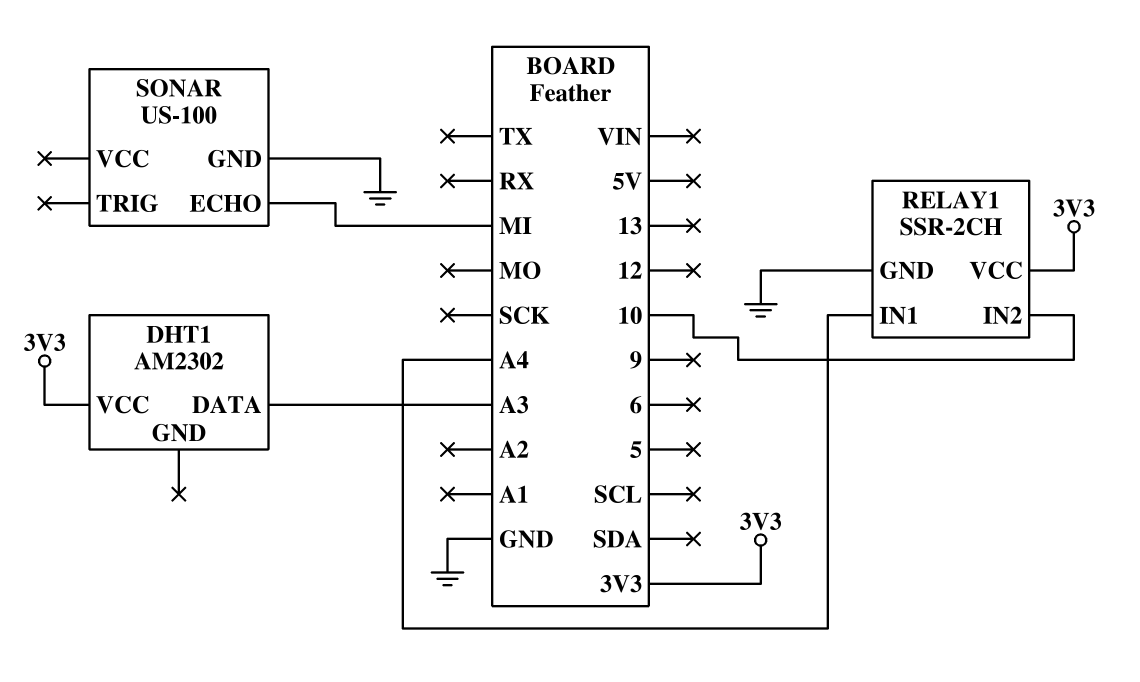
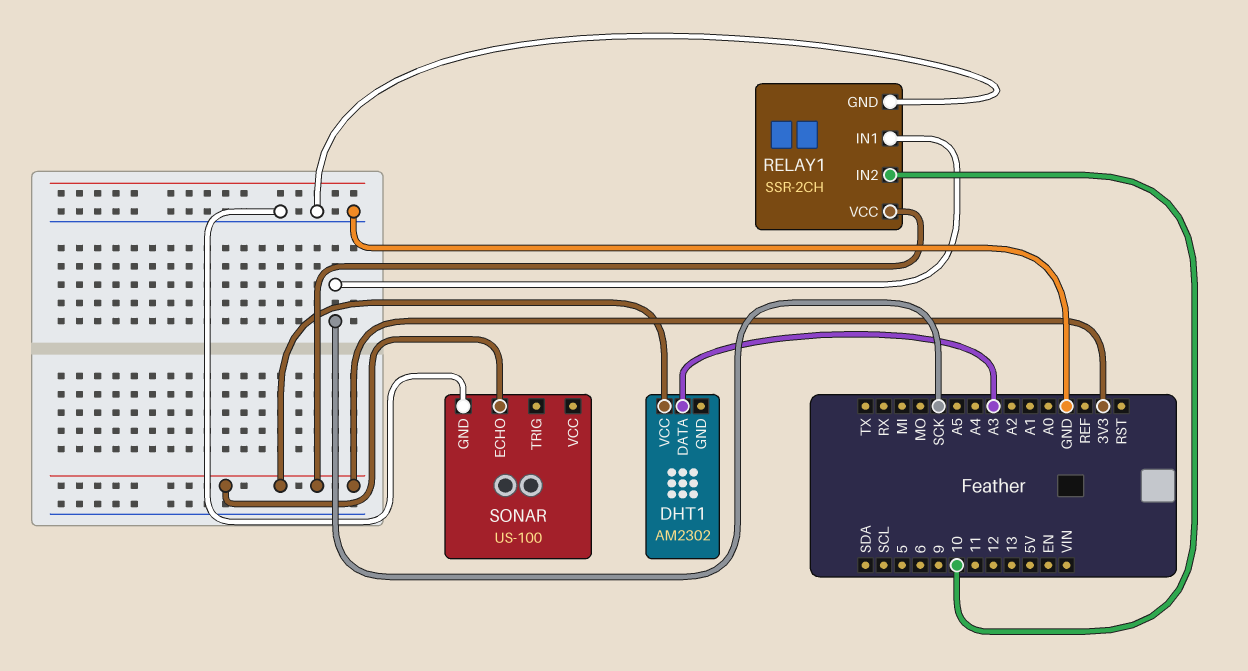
RELAY1 pin IN1: A4 -> SCK
SONAR pin ECHO: MI -> 3V3

